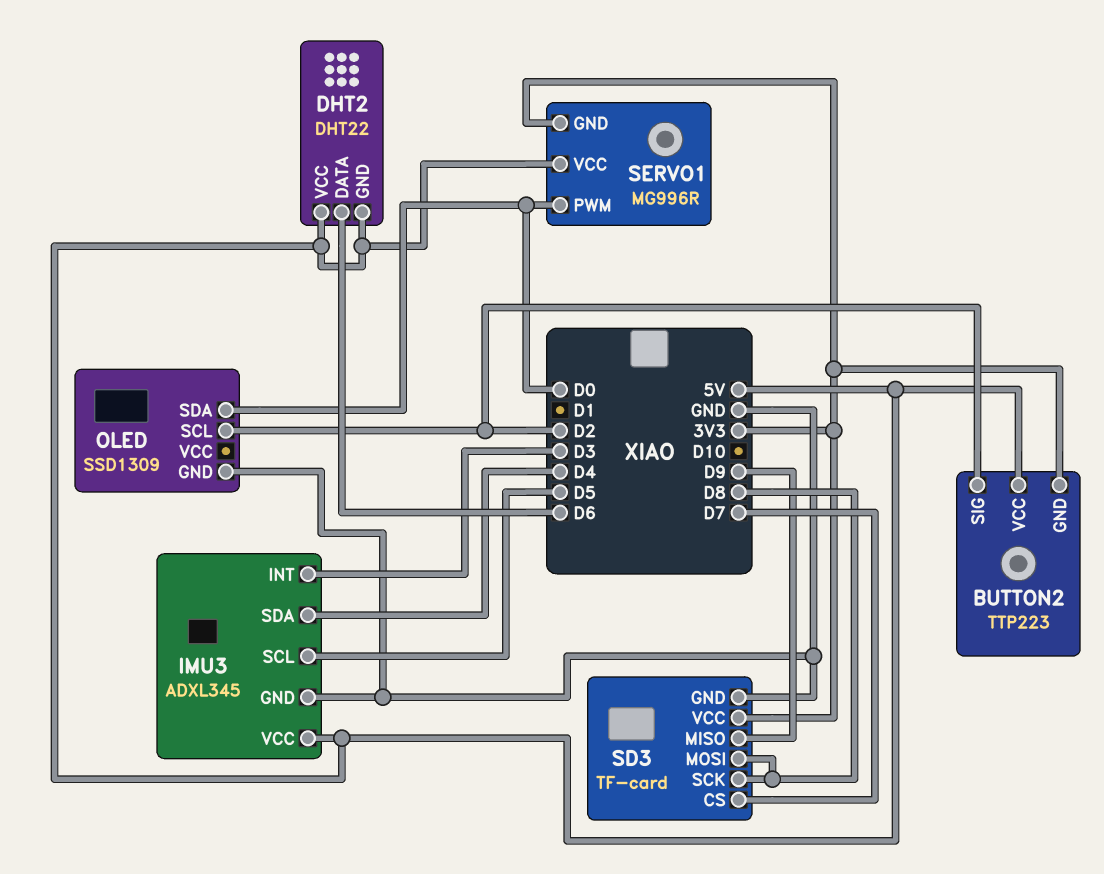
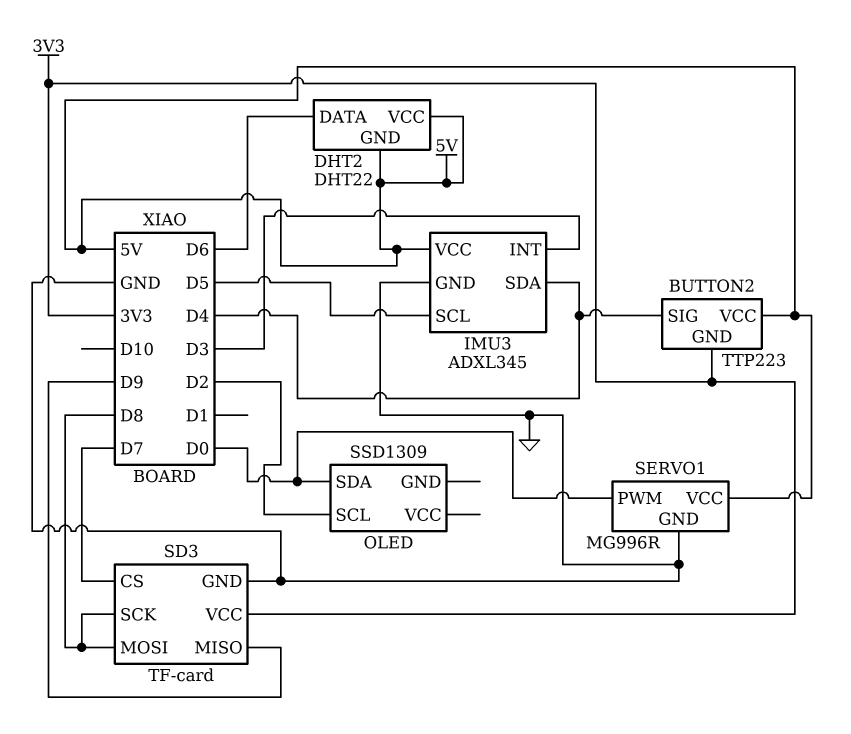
BUTTON2 pin SIG: D2 -> D4
OLED pin GND: GND -> none
SERVO1 pin GND: 3V3 -> GND

